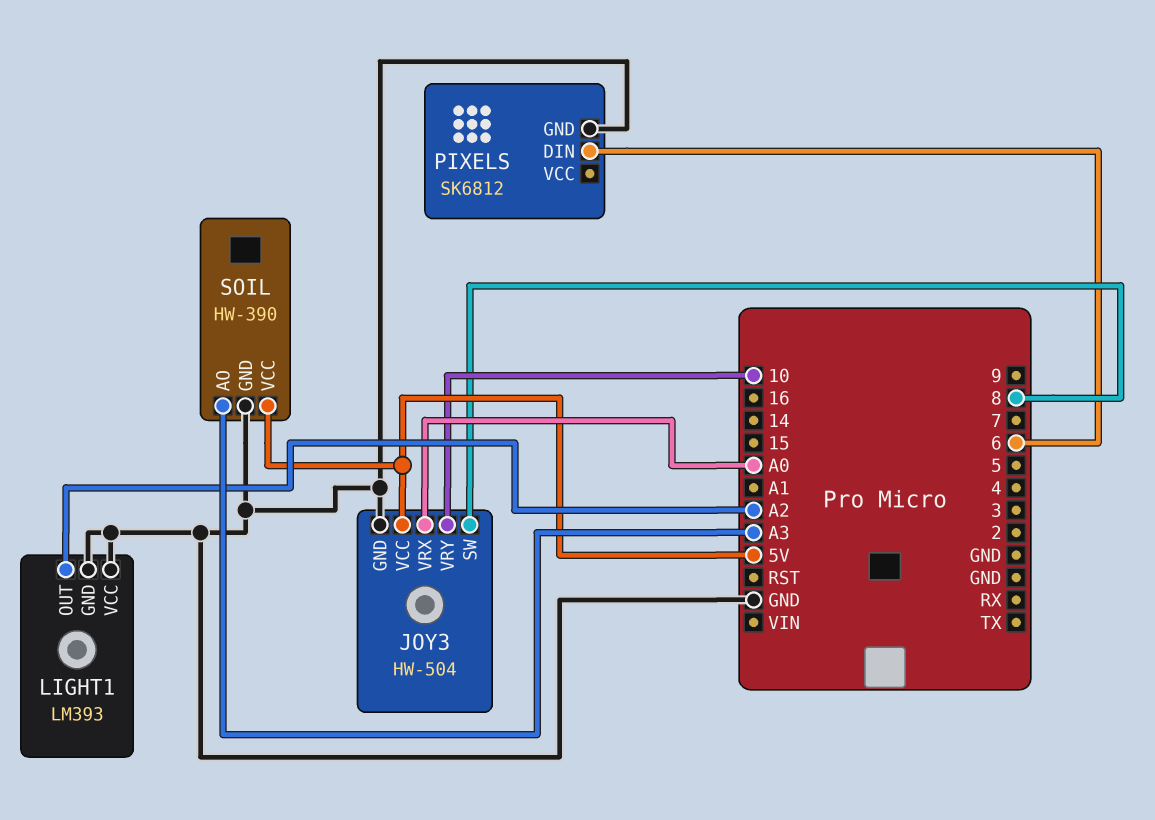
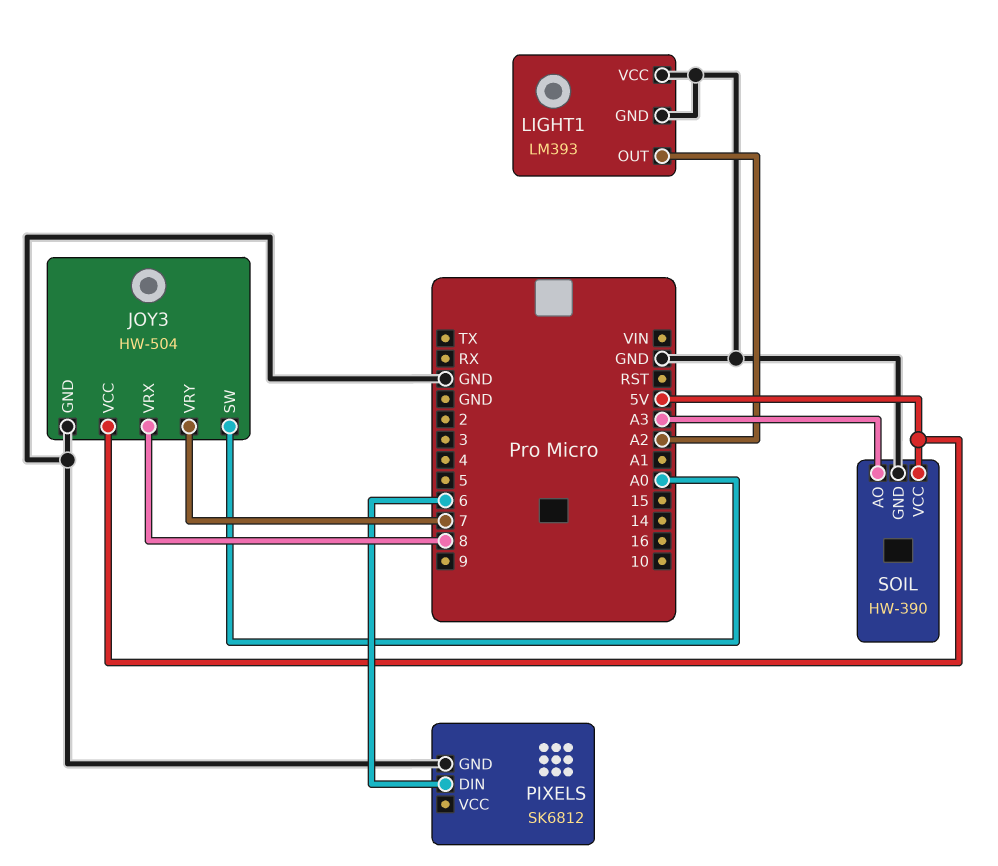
JOY3 pin SW: 8 -> A0
JOY3 pin VRX: A0 -> 8
JOY3 pin VRY: 10 -> 7

